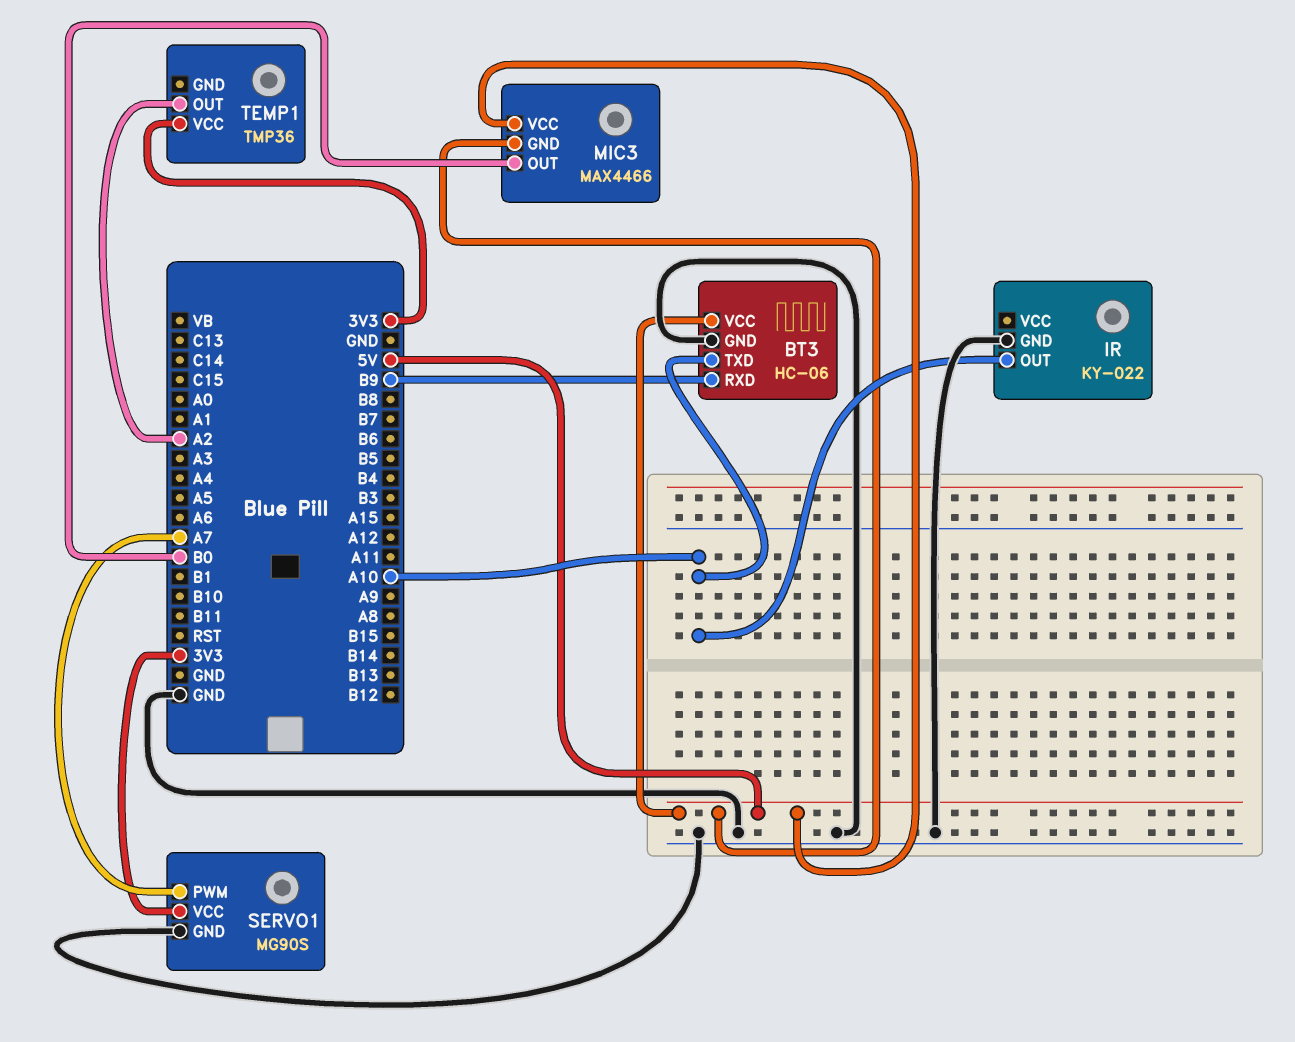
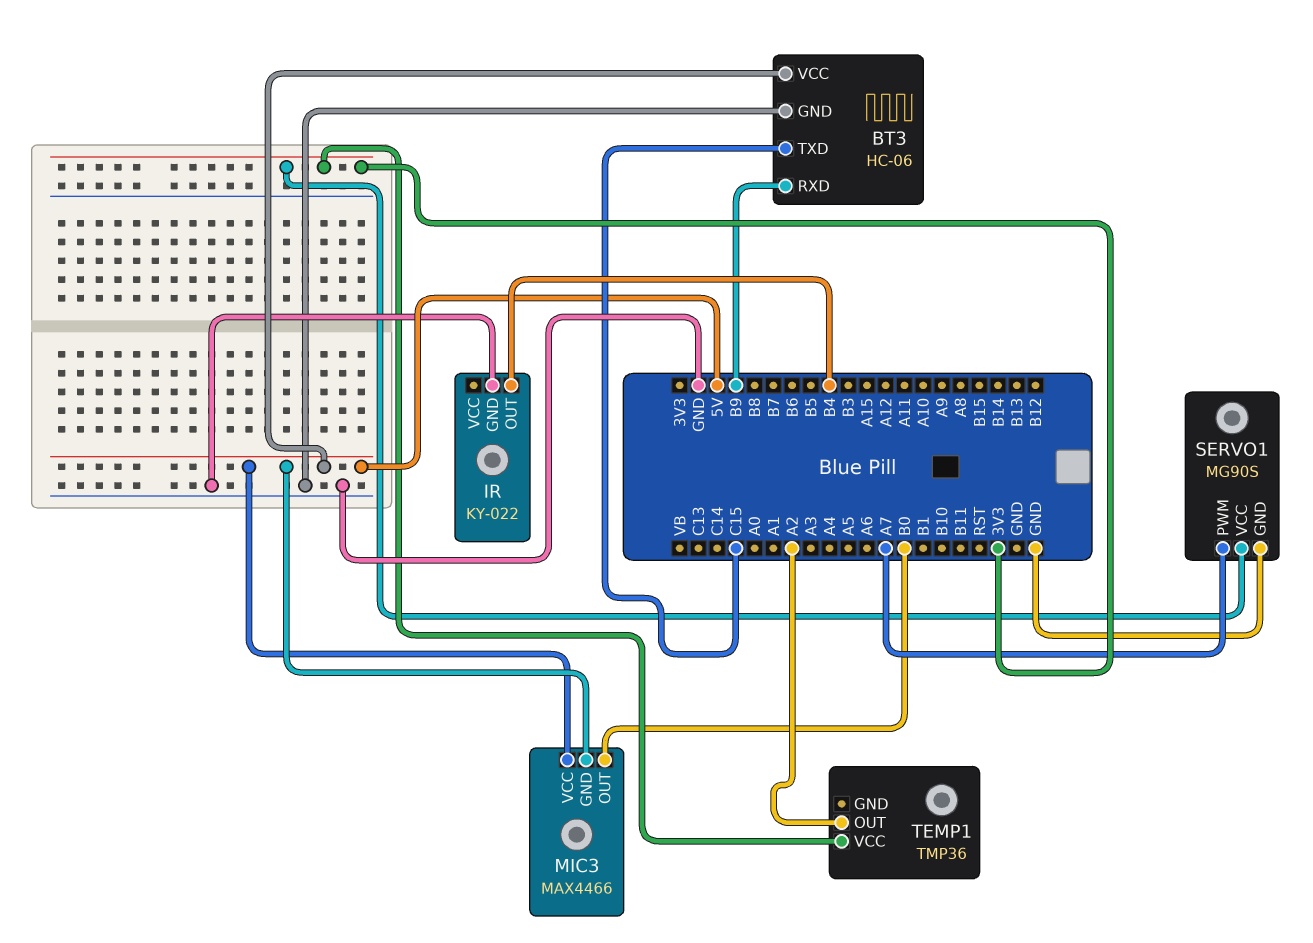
BT3 pin TXD: A10 -> C15
IR pin OUT: A10 -> B4

